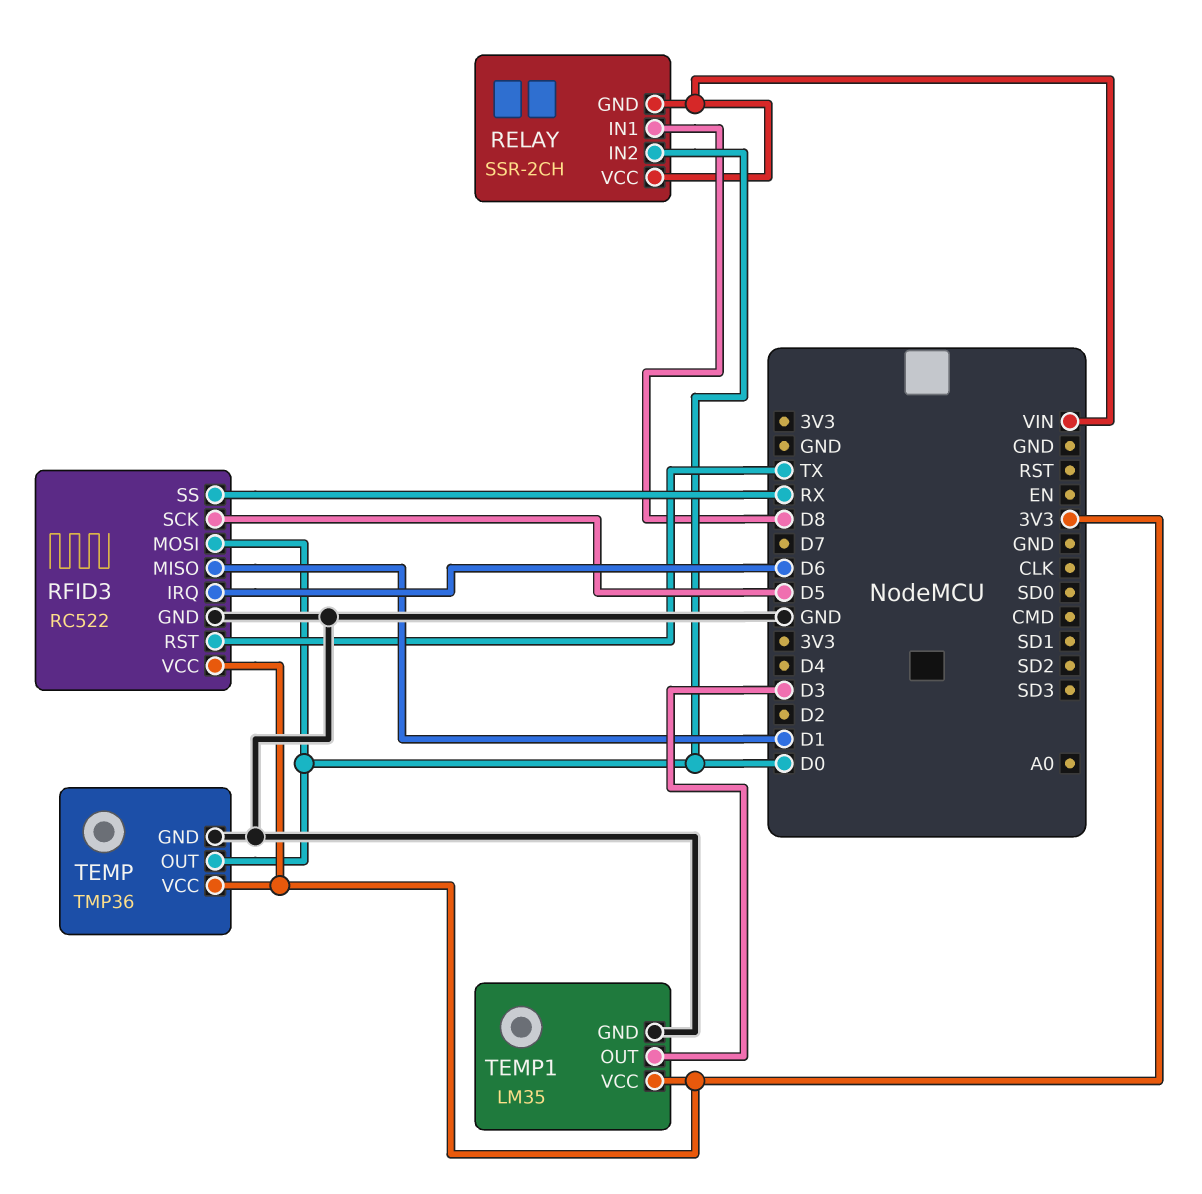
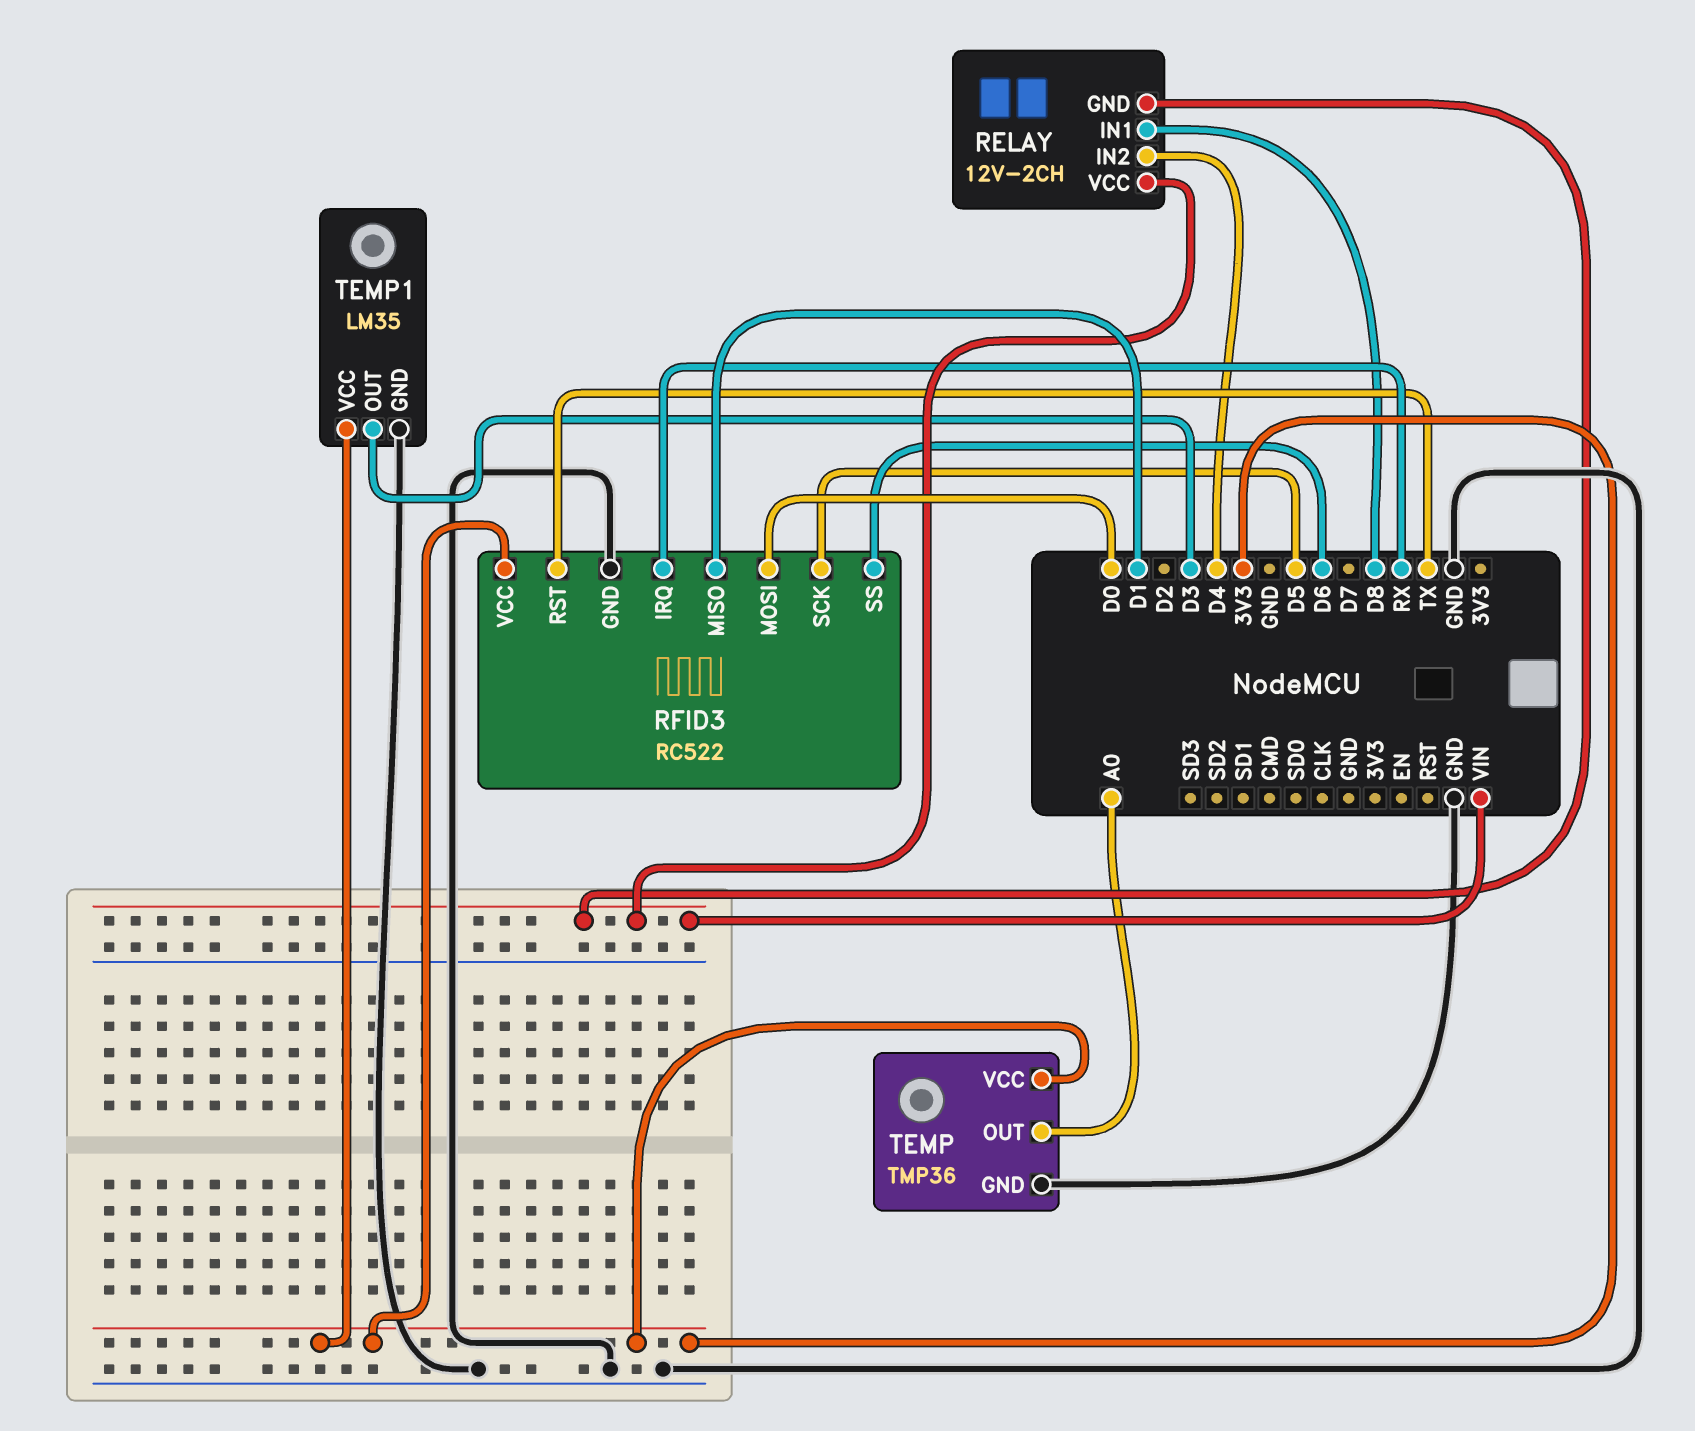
RELAY: SSR-2CH -> 12V-2CH
RELAY pin IN2: D0 -> D4
RFID3 pin IRQ: D6 -> RX
RFID3 pin SS: RX -> D6
TEMP pin OUT: D0 -> A0

